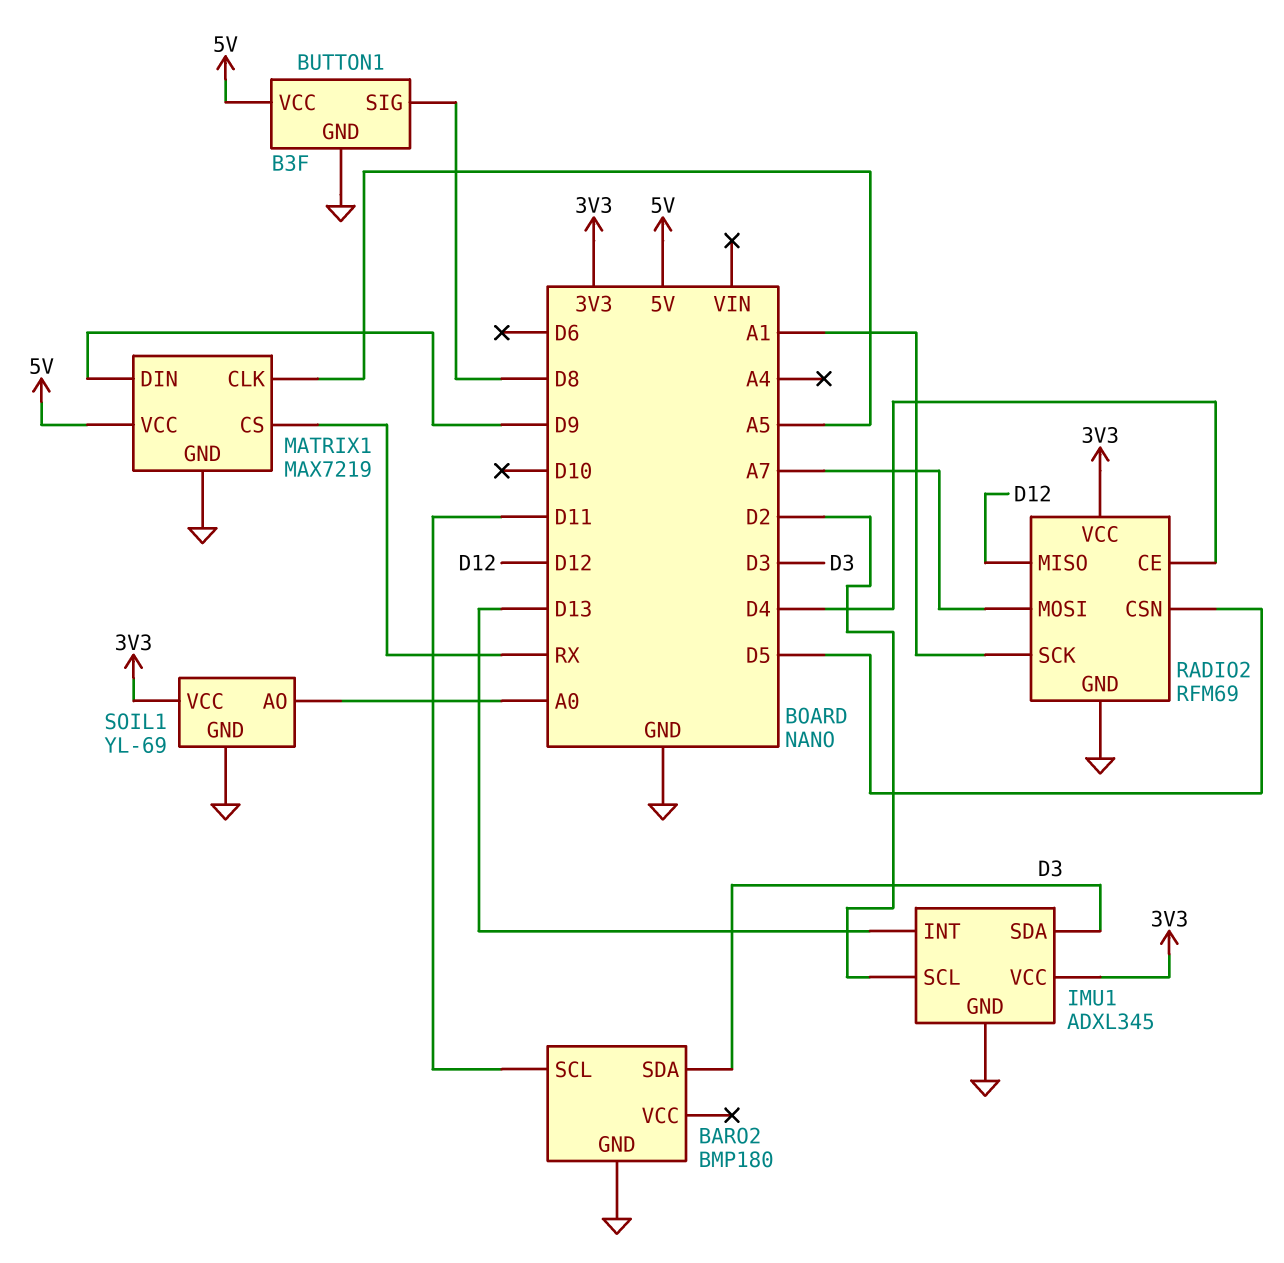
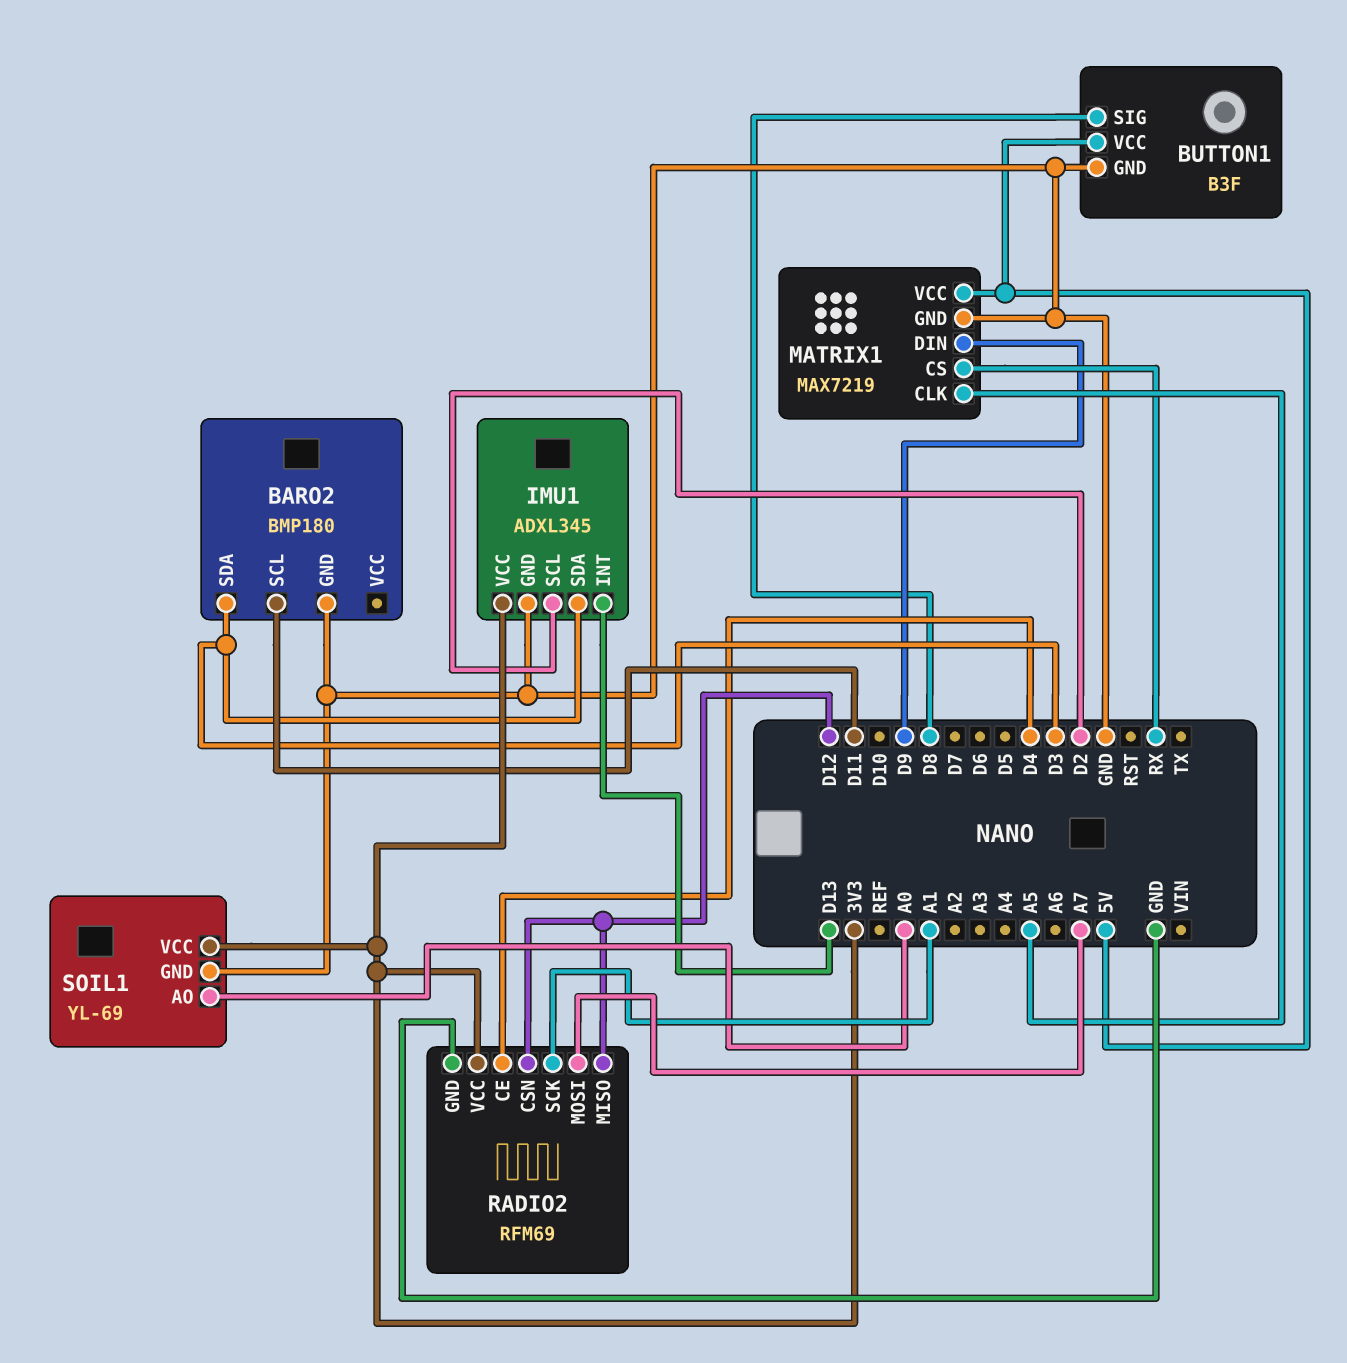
RADIO2 pin CSN: D5 -> D12

